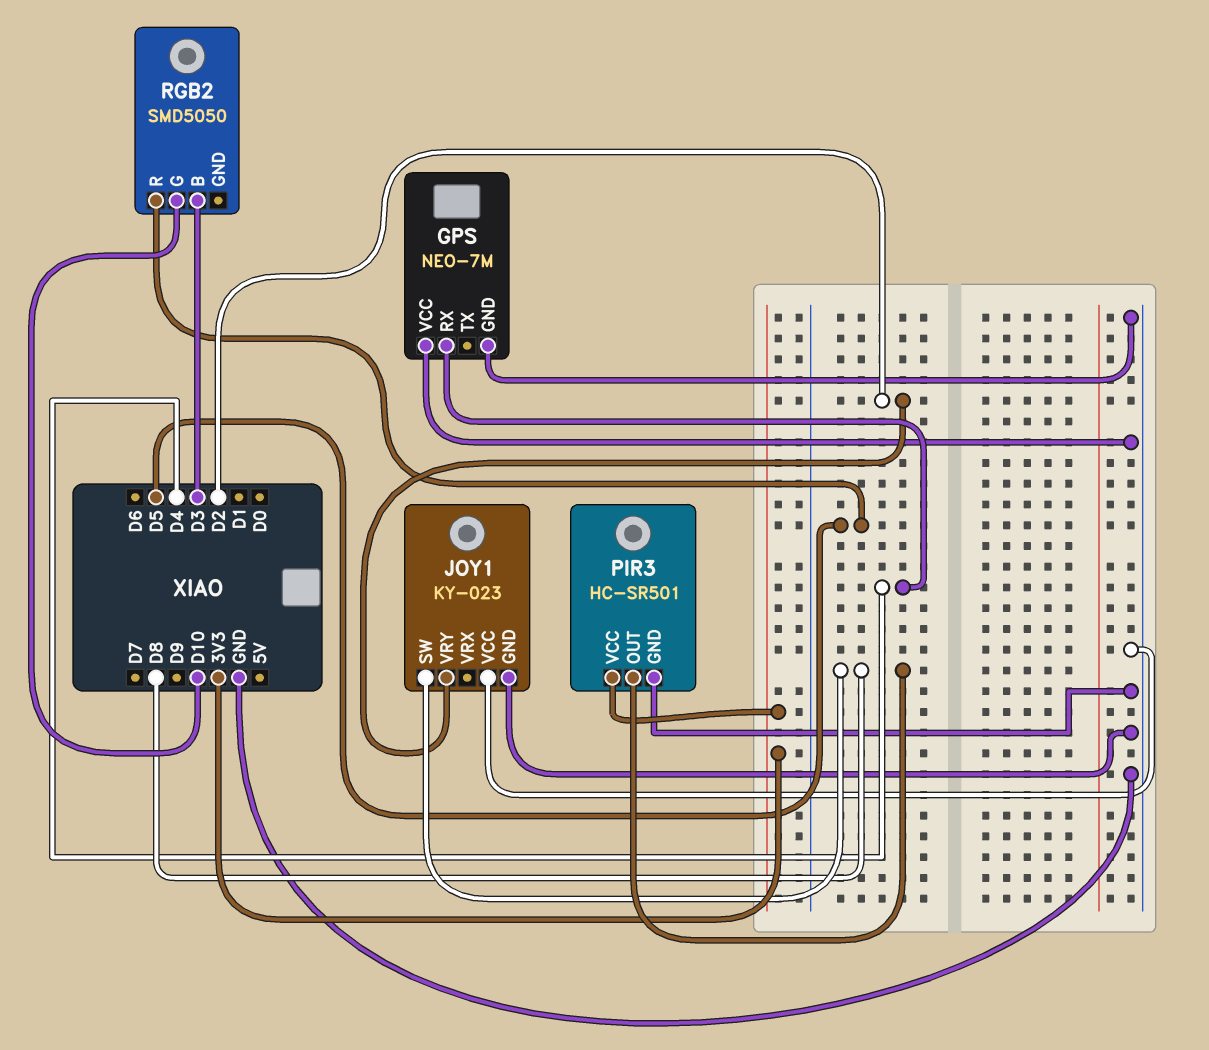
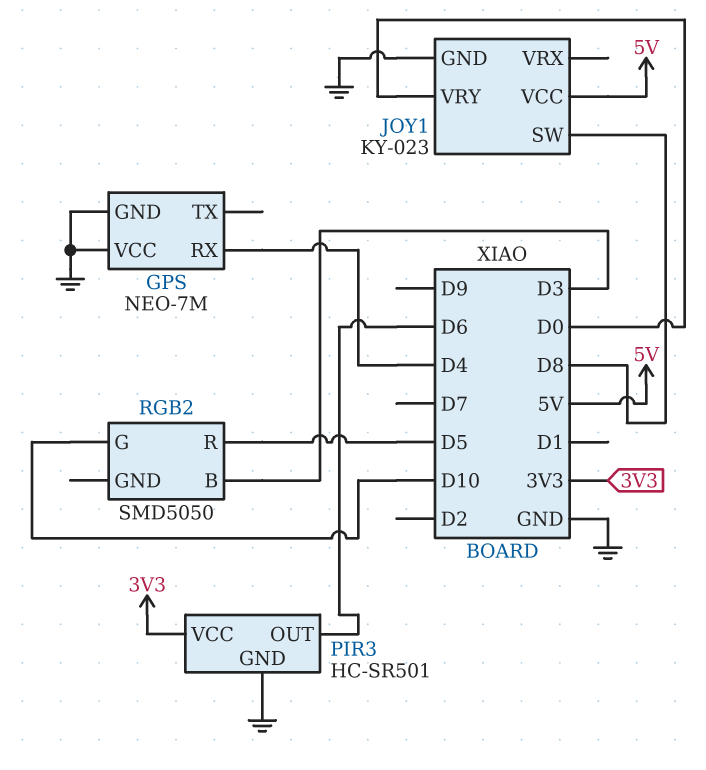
JOY1 pin VCC: GND -> 5V
JOY1 pin VRY: D2 -> D0
PIR3 pin OUT: D8 -> D6

